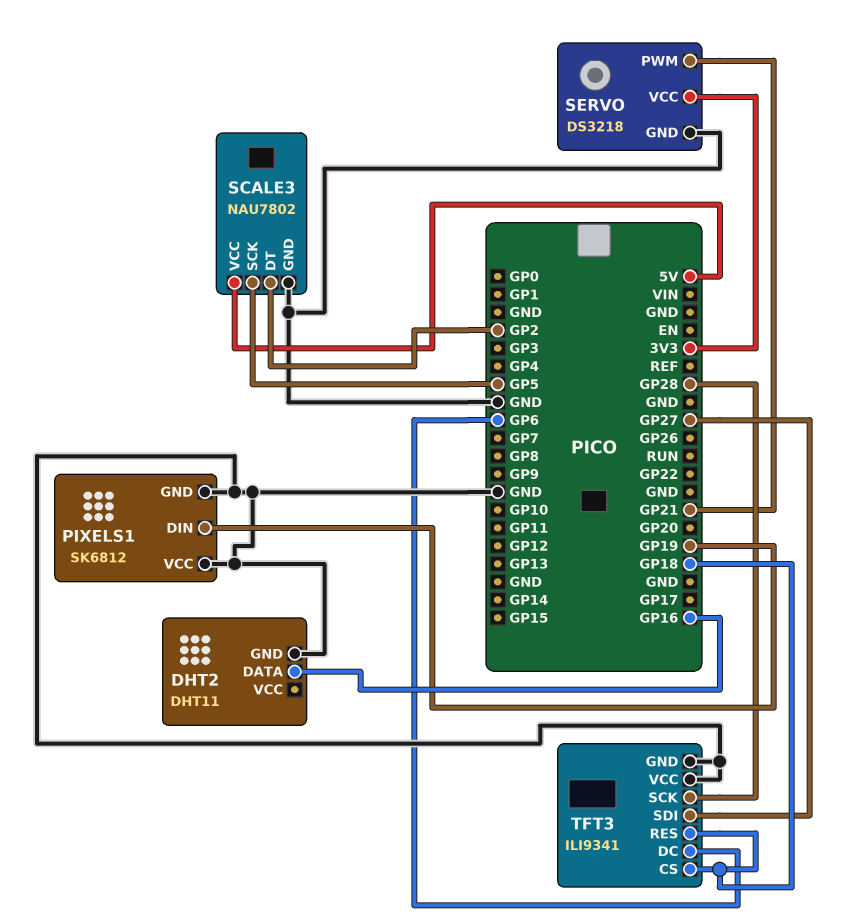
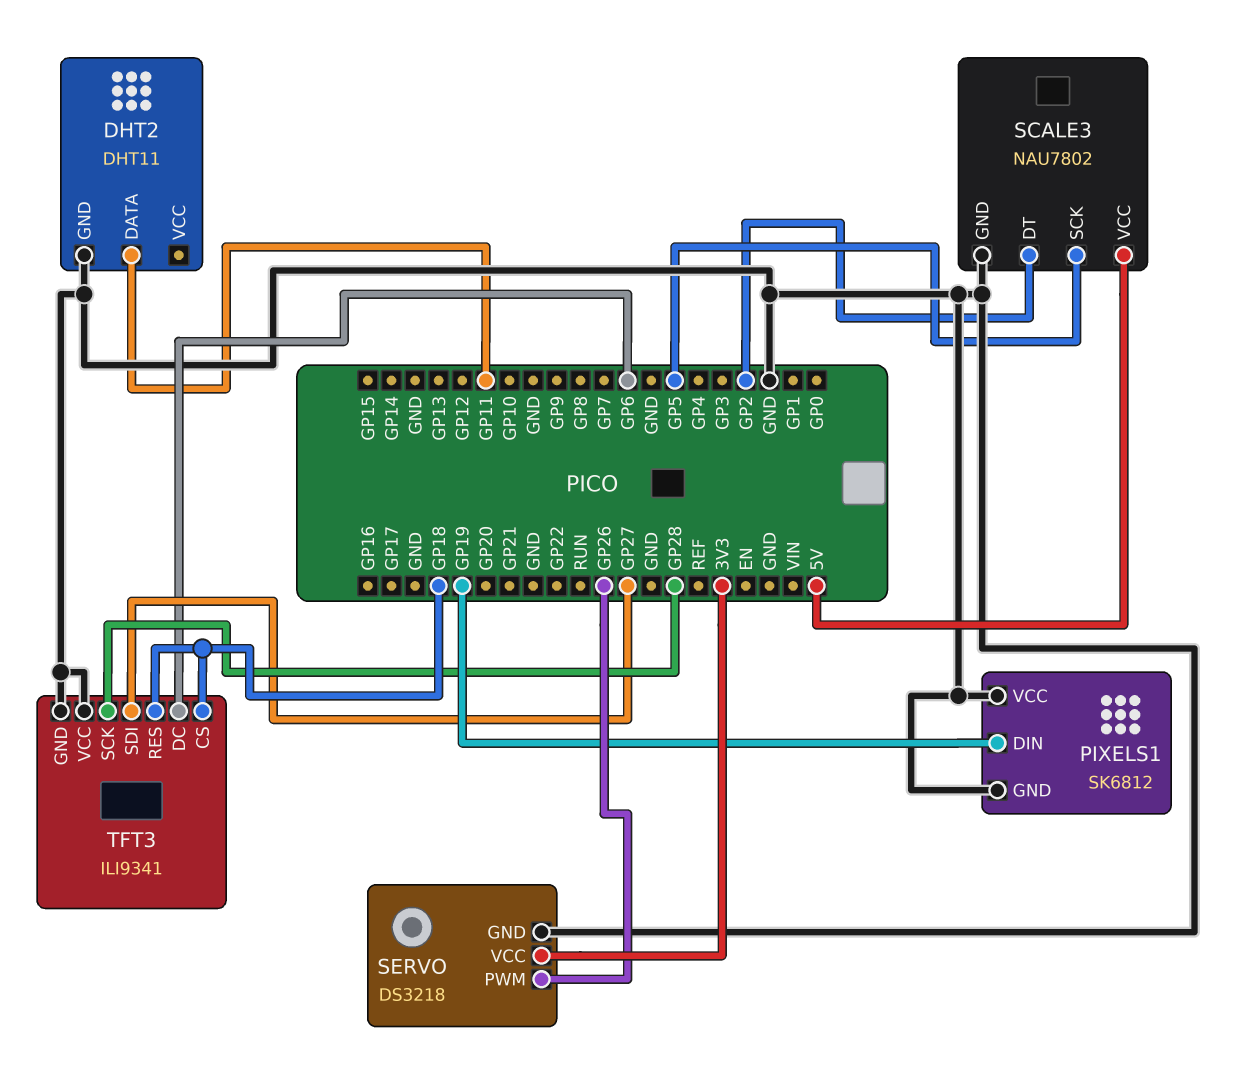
DHT2 pin DATA: GP16 -> GP11
SERVO pin PWM: GP21 -> GP26

